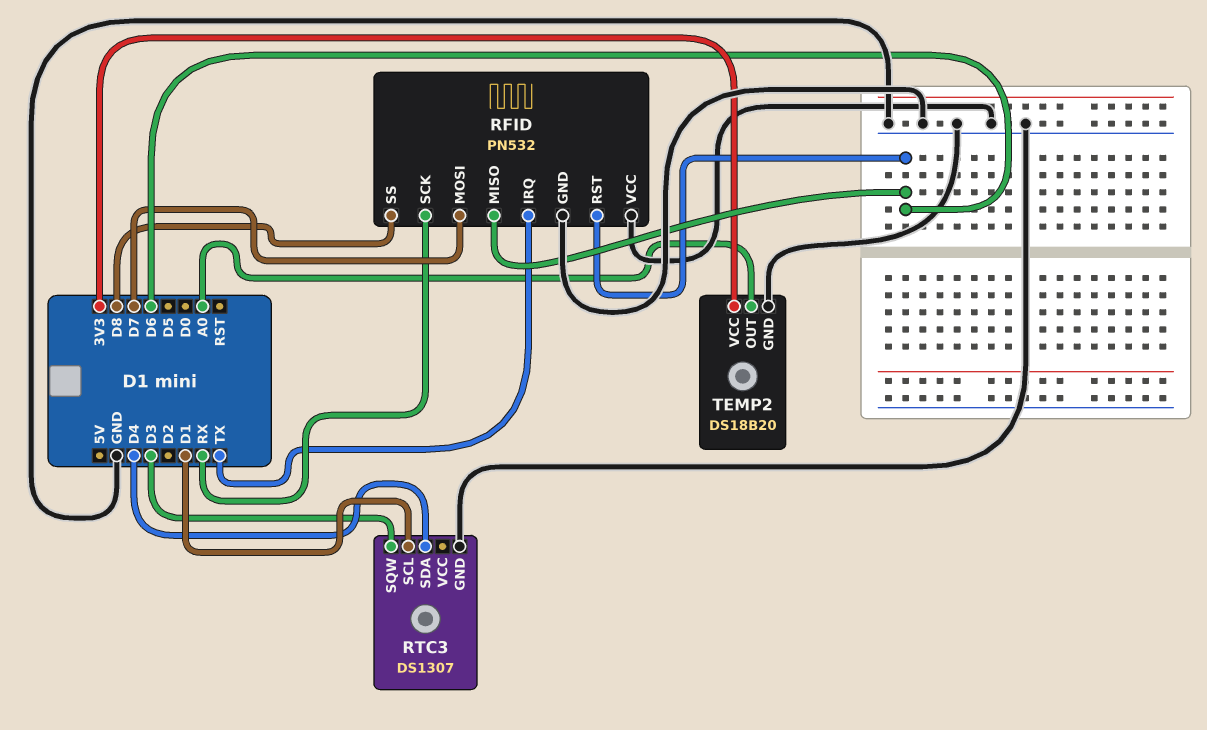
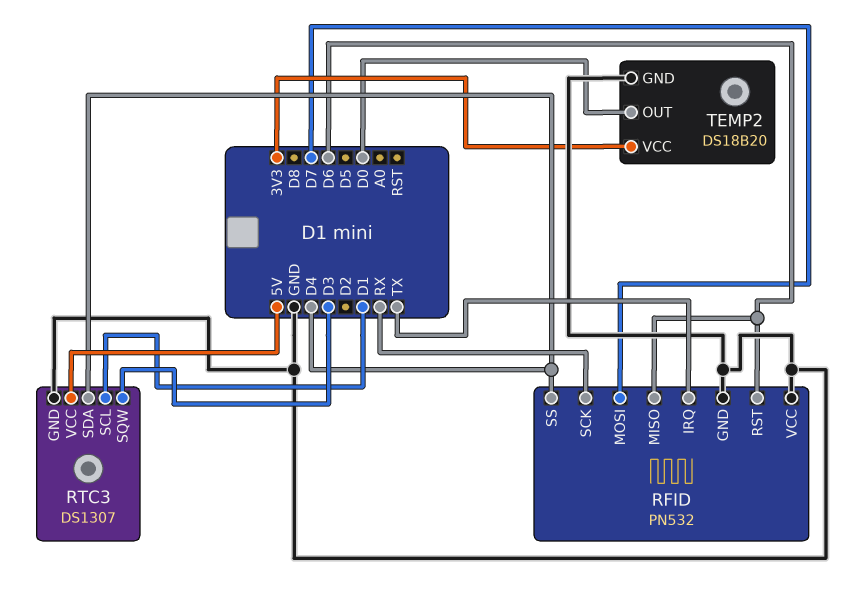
RFID pin SS: D8 -> D4
RTC3 pin VCC: none -> 5V
TEMP2 pin OUT: A0 -> D0

